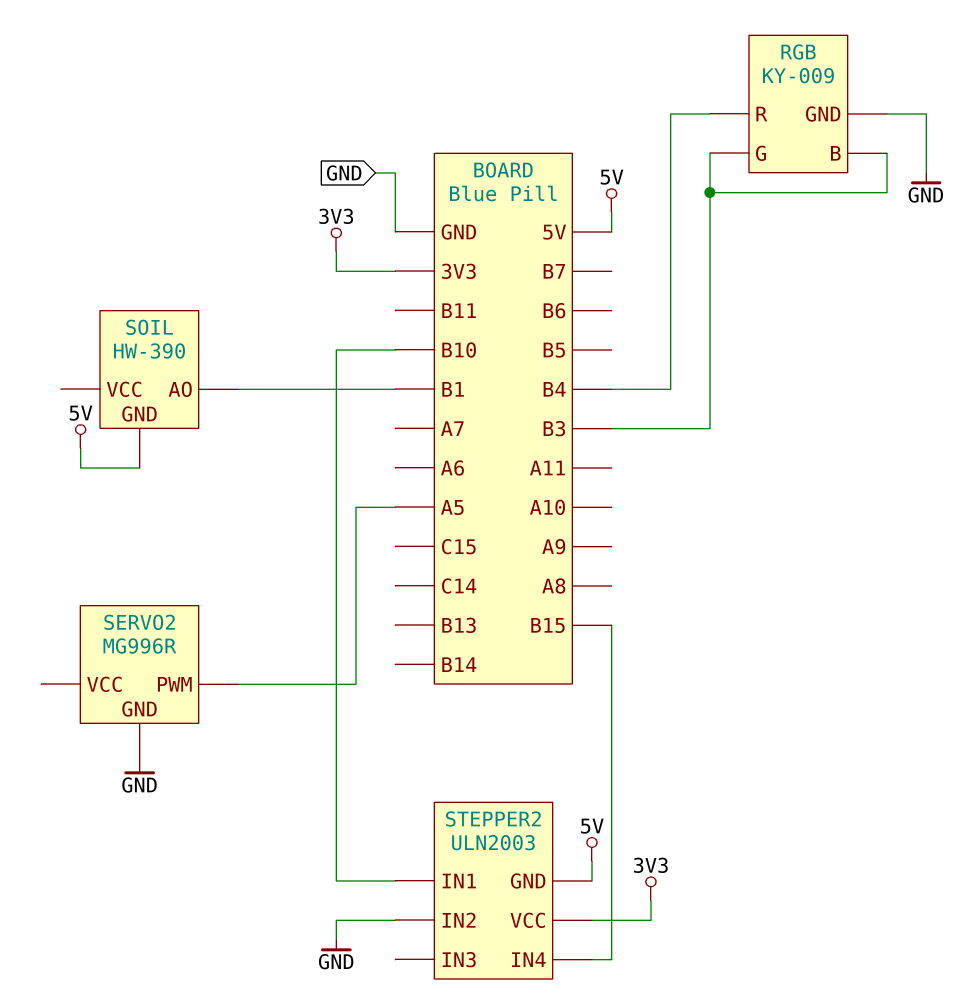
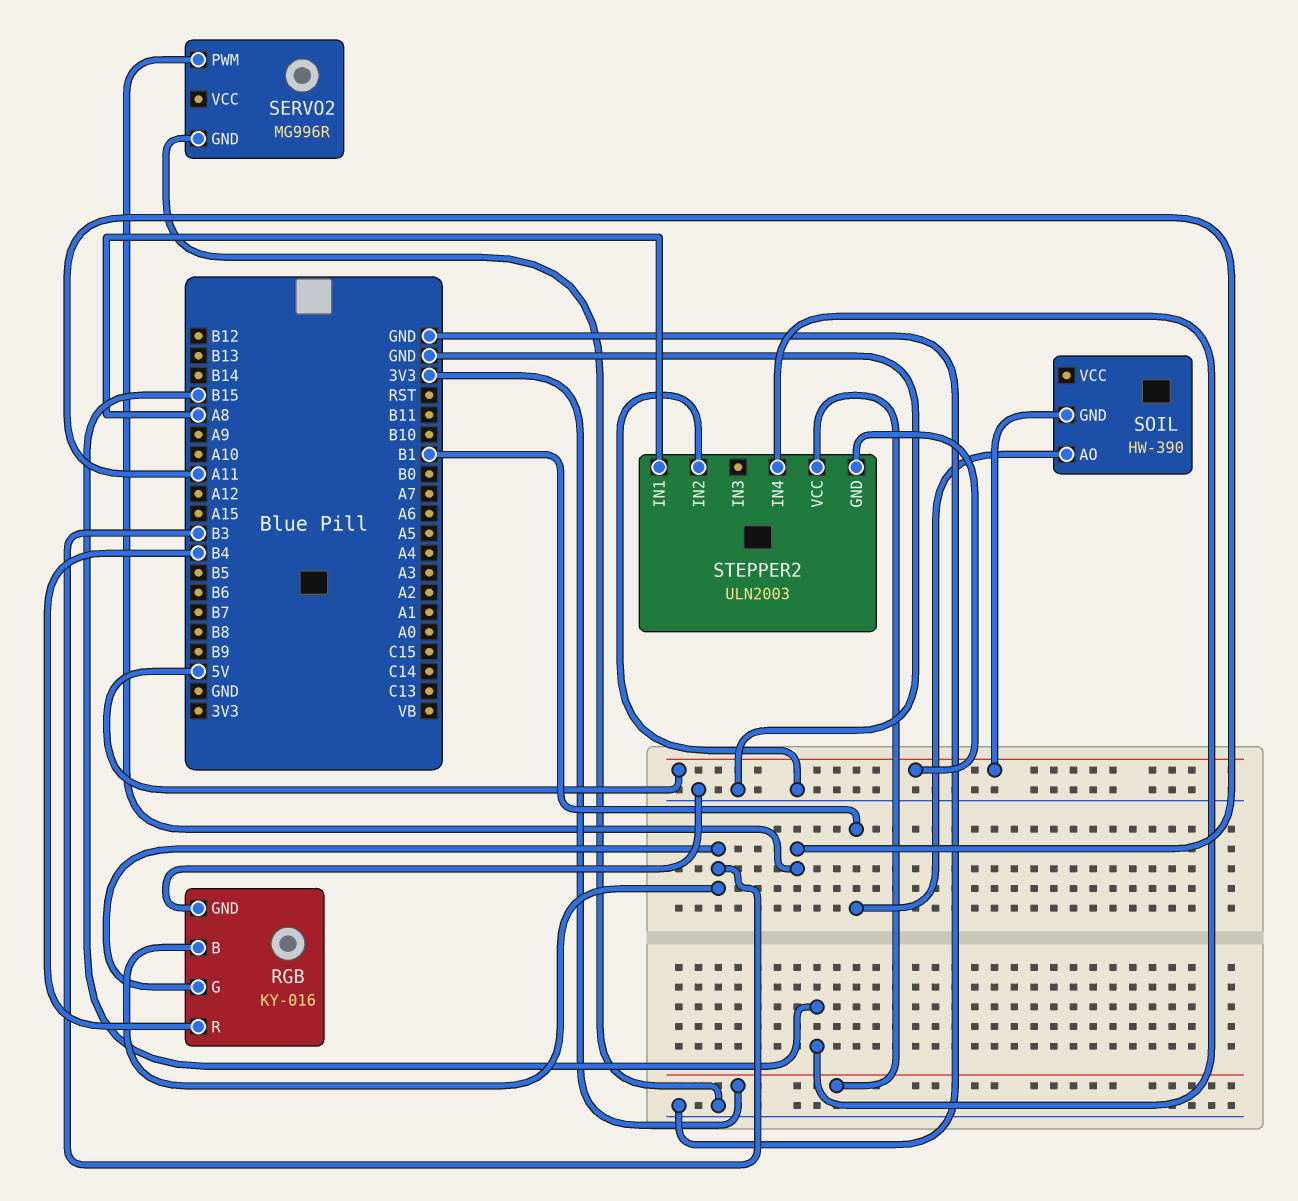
RGB: KY-009 -> KY-016
SERVO2 pin PWM: A5 -> A11
STEPPER2 pin IN1: B10 -> A8

